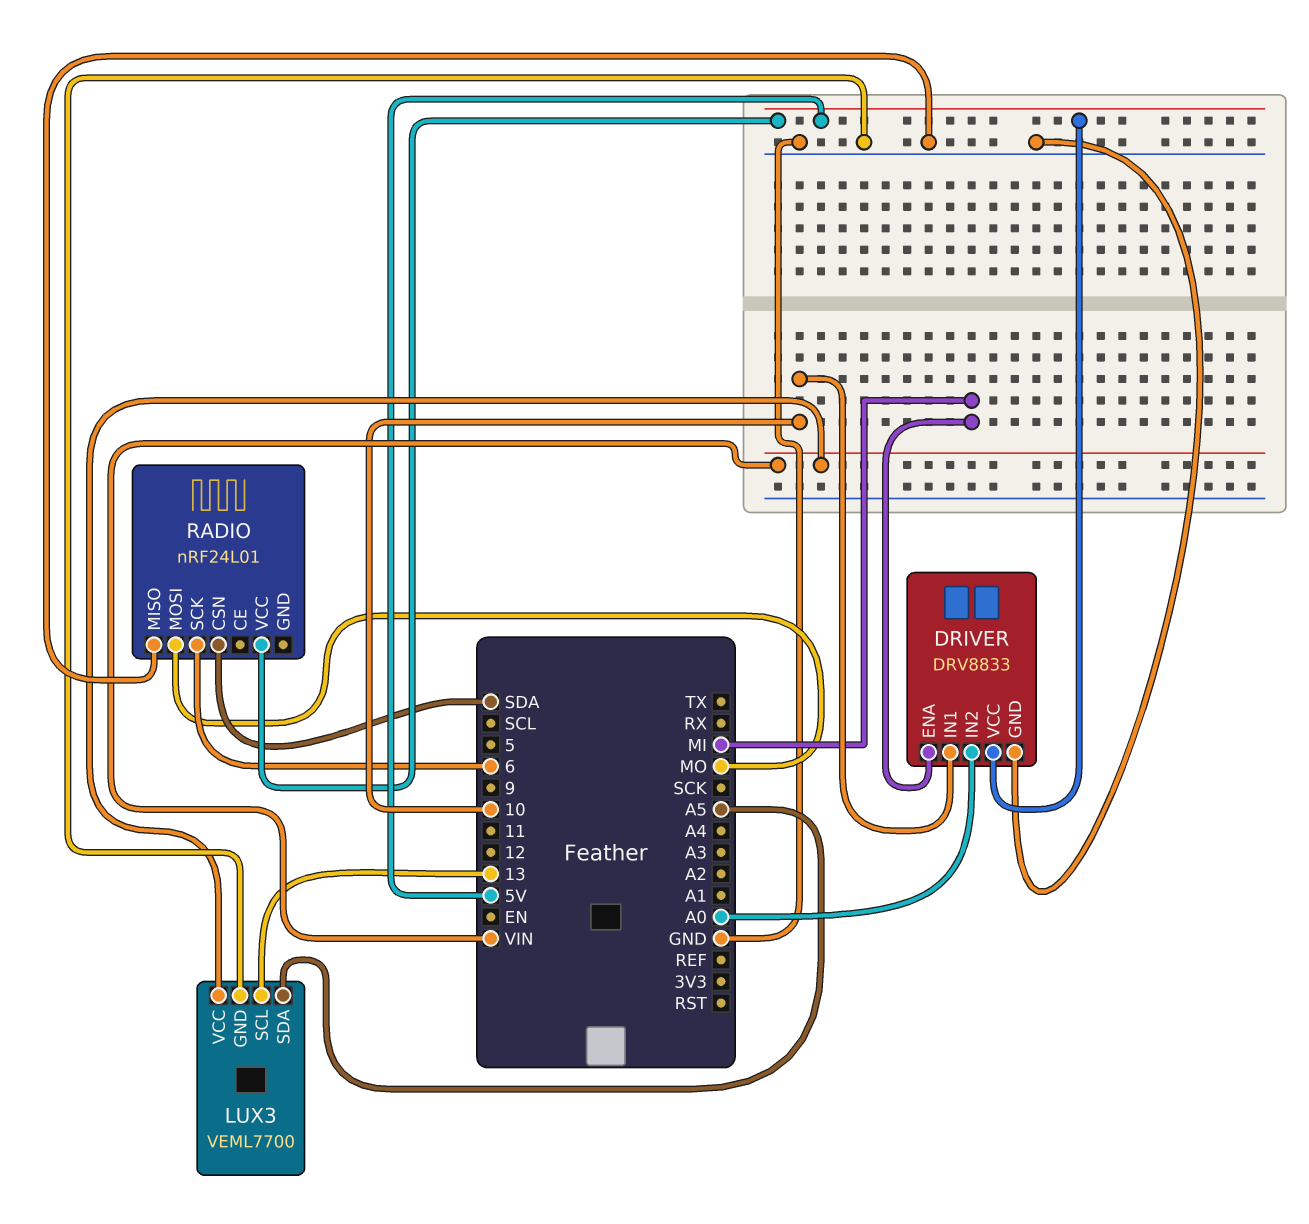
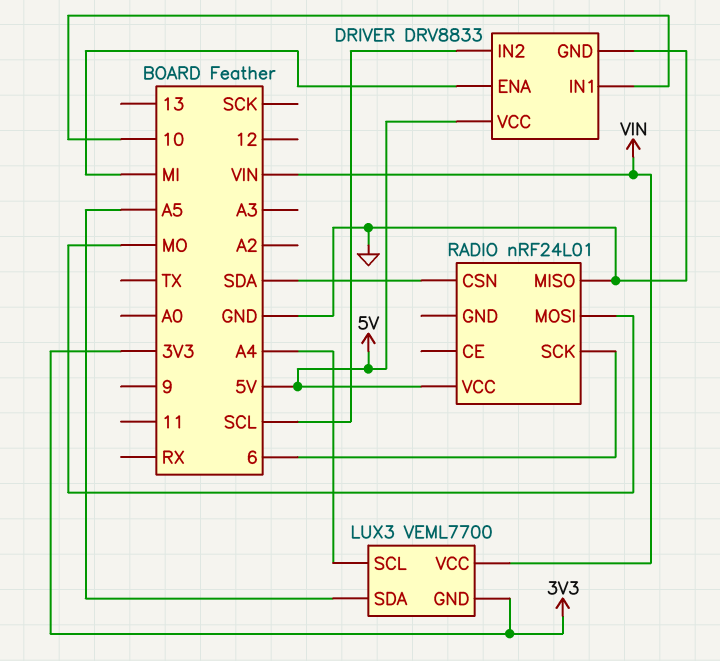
DRIVER pin IN2: A0 -> SCL
LUX3 pin GND: GND -> 3V3
LUX3 pin SCL: 13 -> A4

